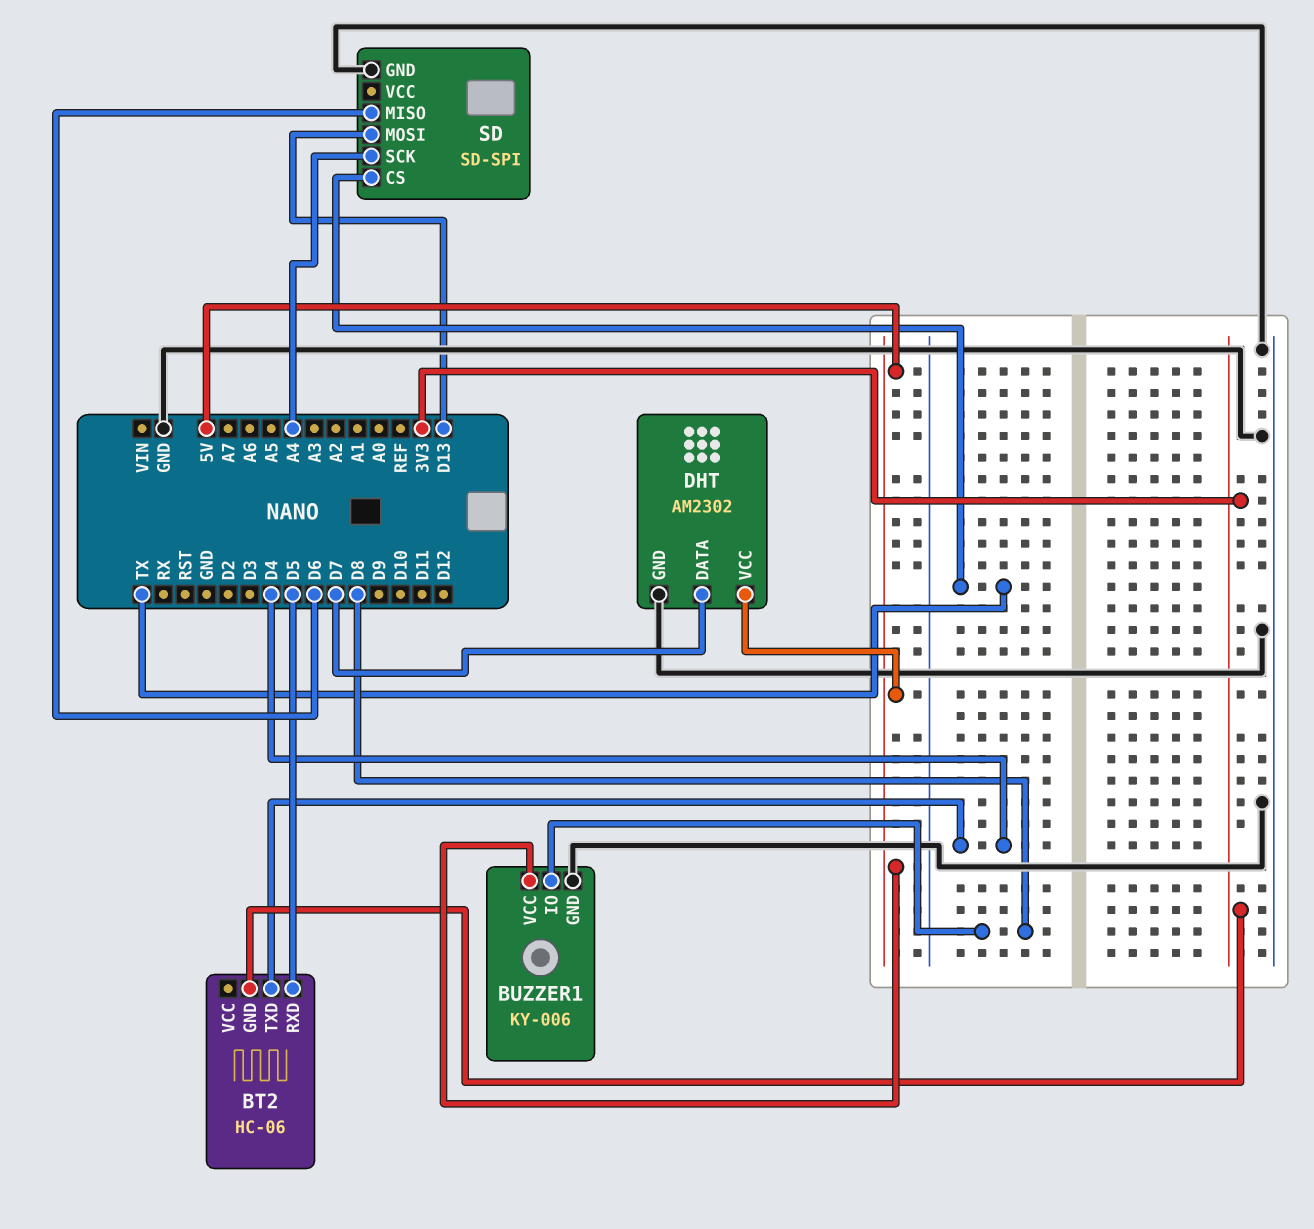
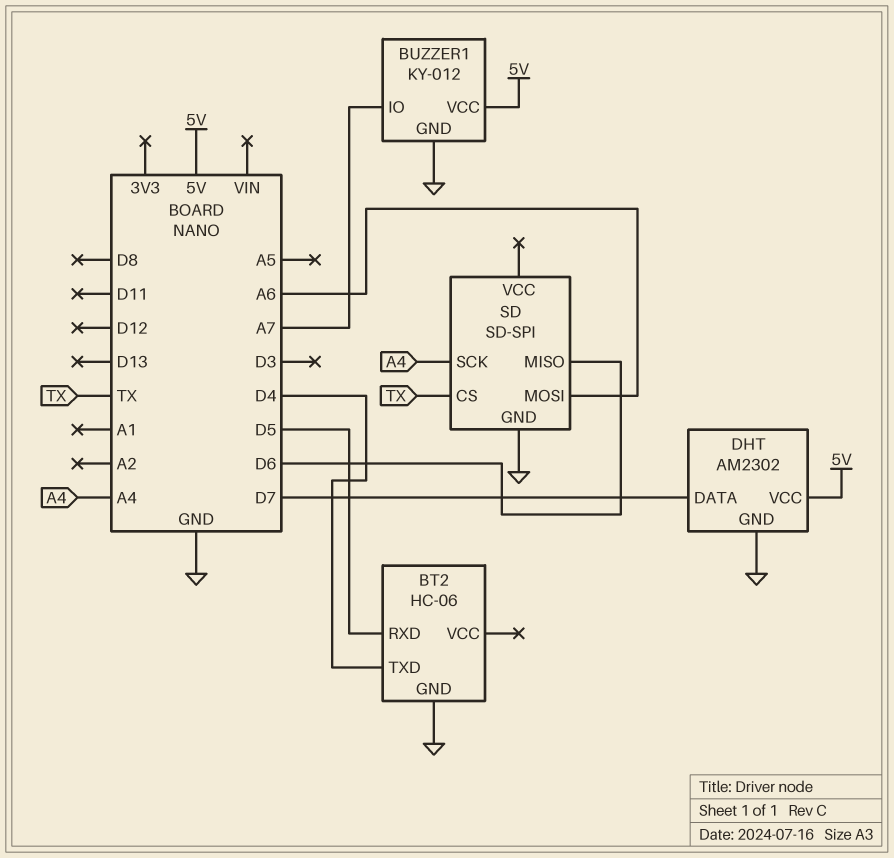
BT2 pin GND: 3V3 -> GND
BUZZER1: KY-006 -> KY-012
BUZZER1 pin IO: D8 -> A7
SD pin MOSI: D13 -> A6

